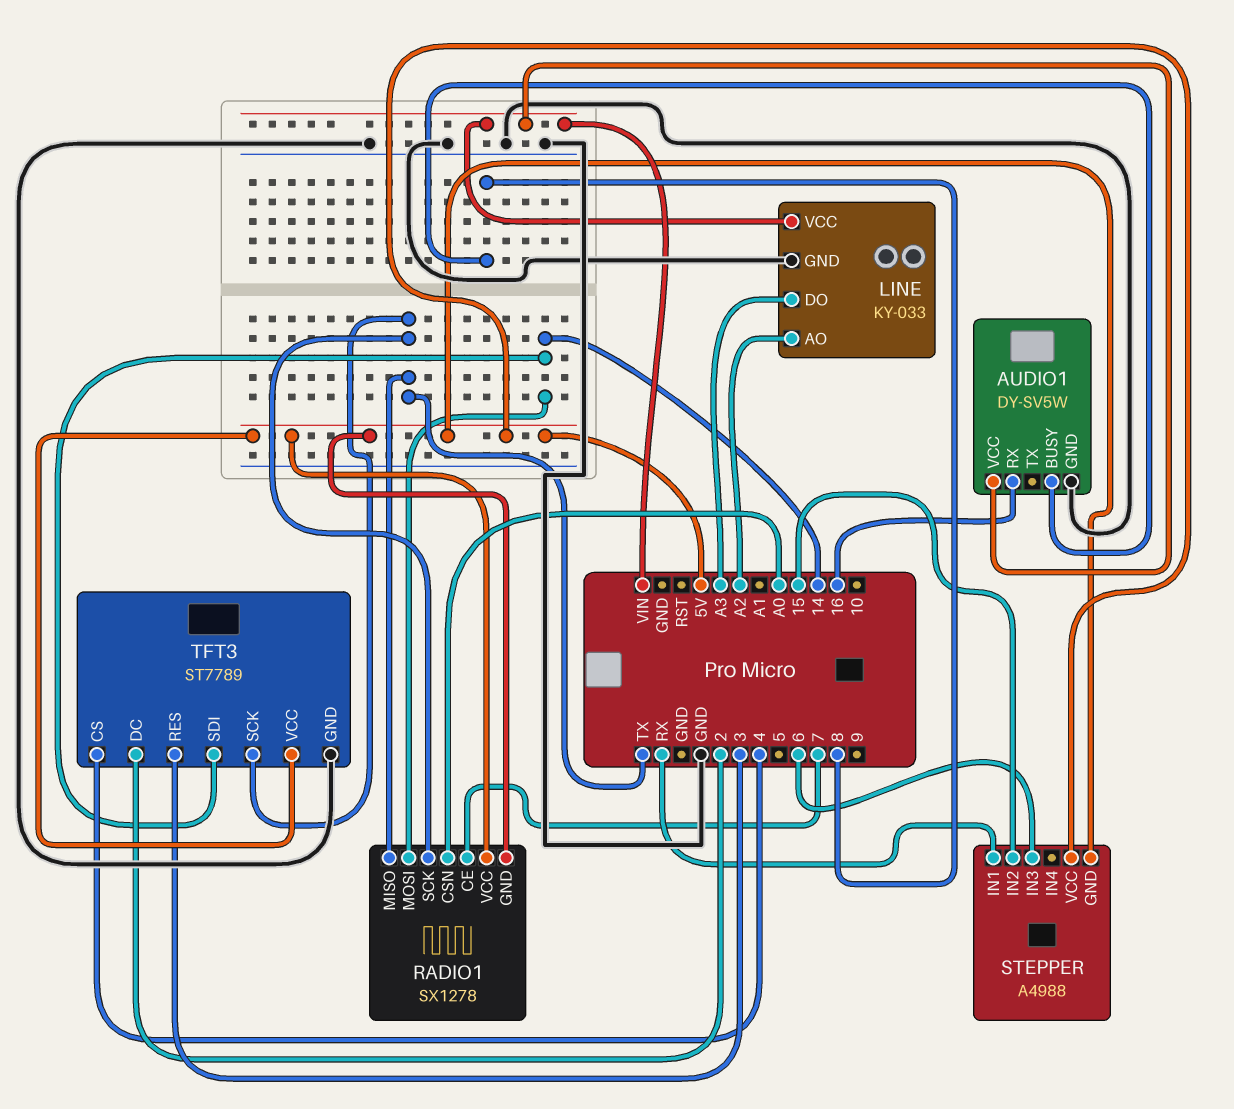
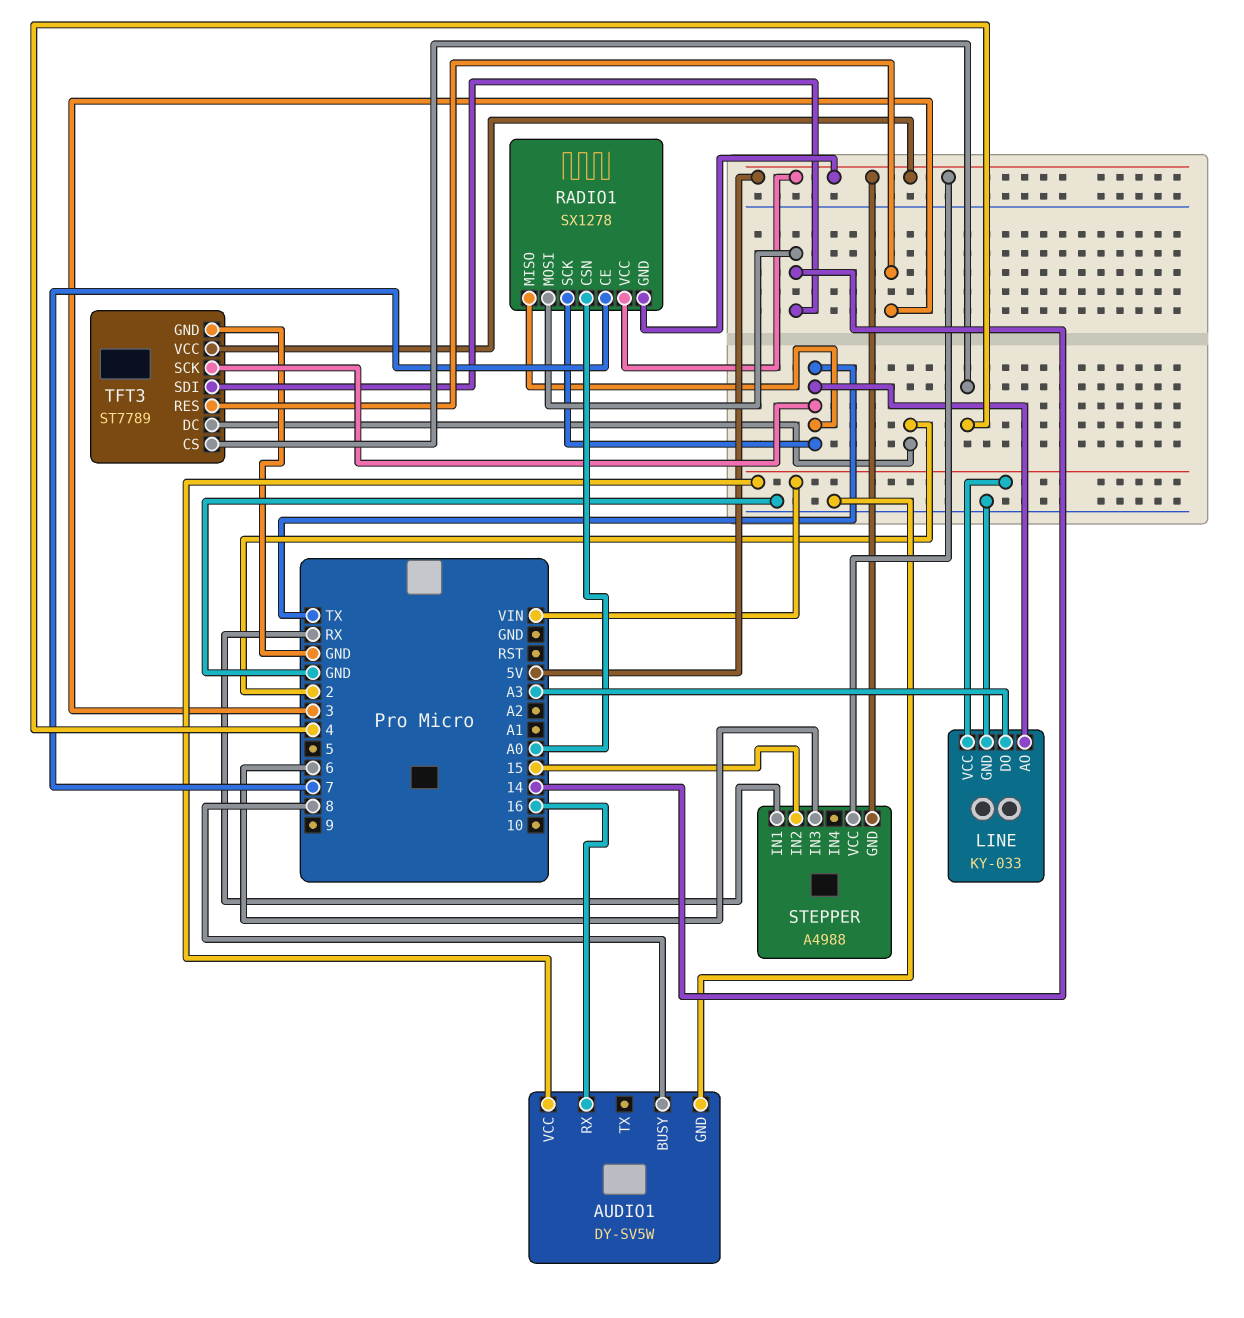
LINE pin AO: A2 -> TX

